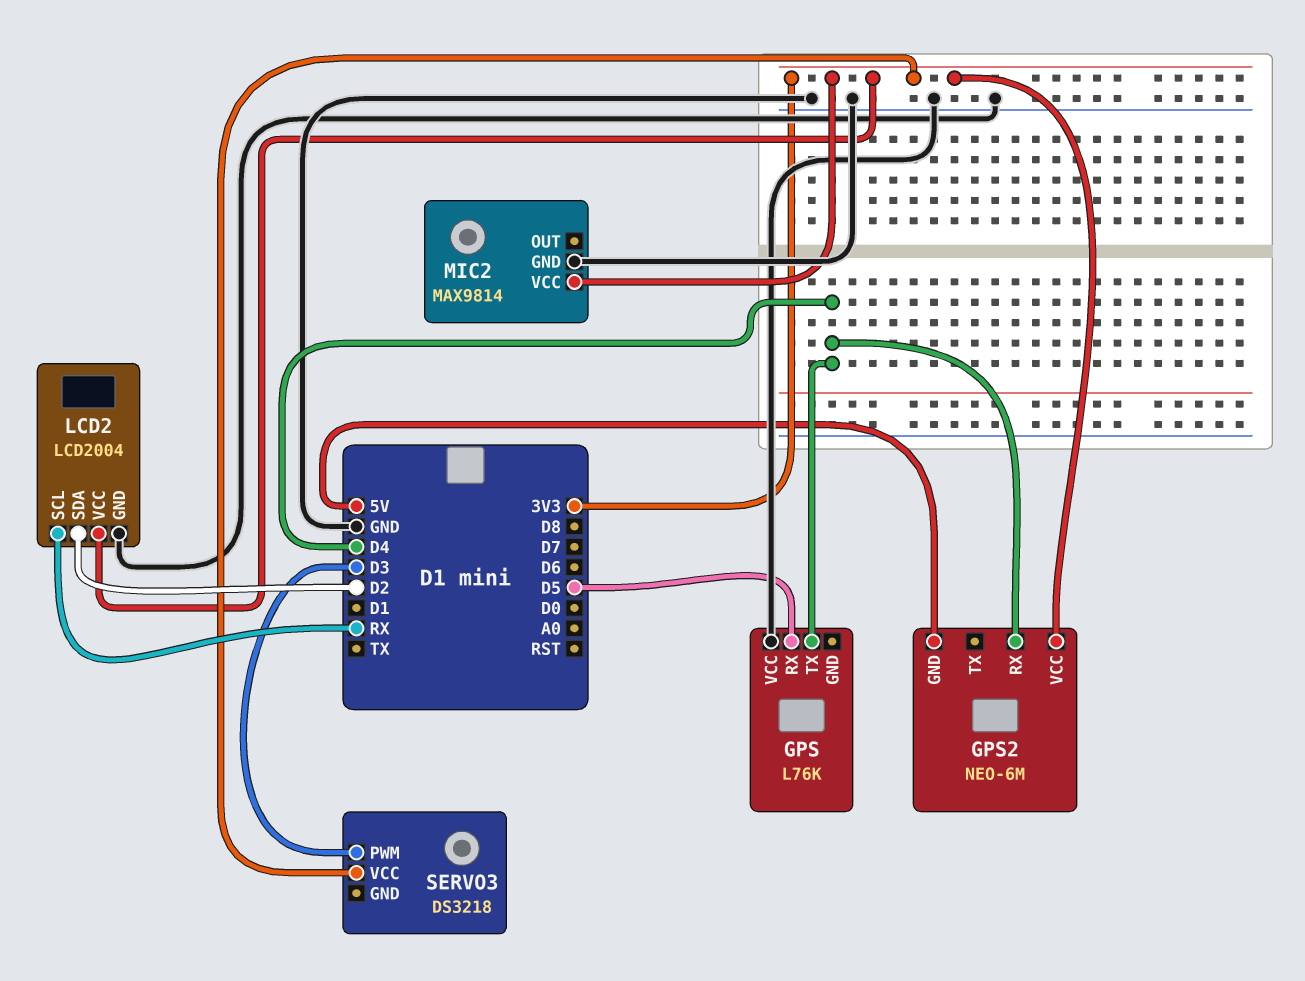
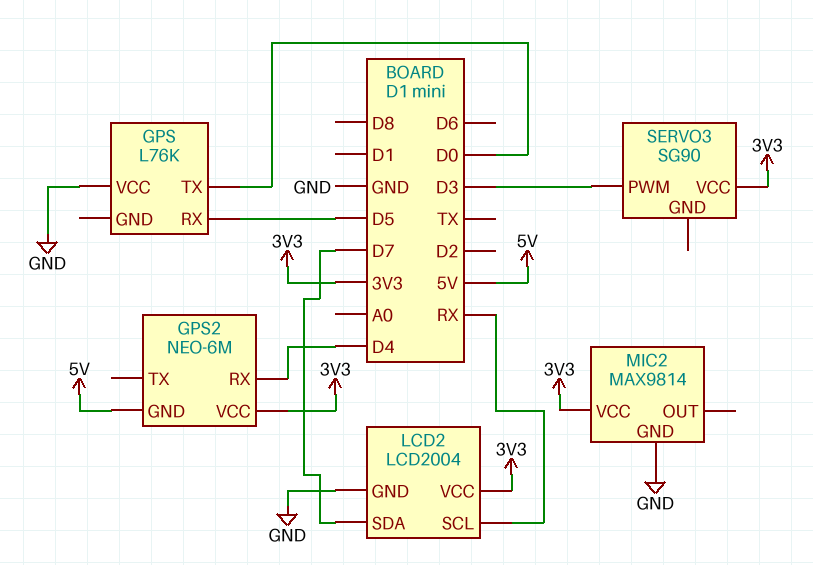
GPS pin TX: D4 -> D0
LCD2 pin SDA: D2 -> D7
SERVO3: DS3218 -> SG90

